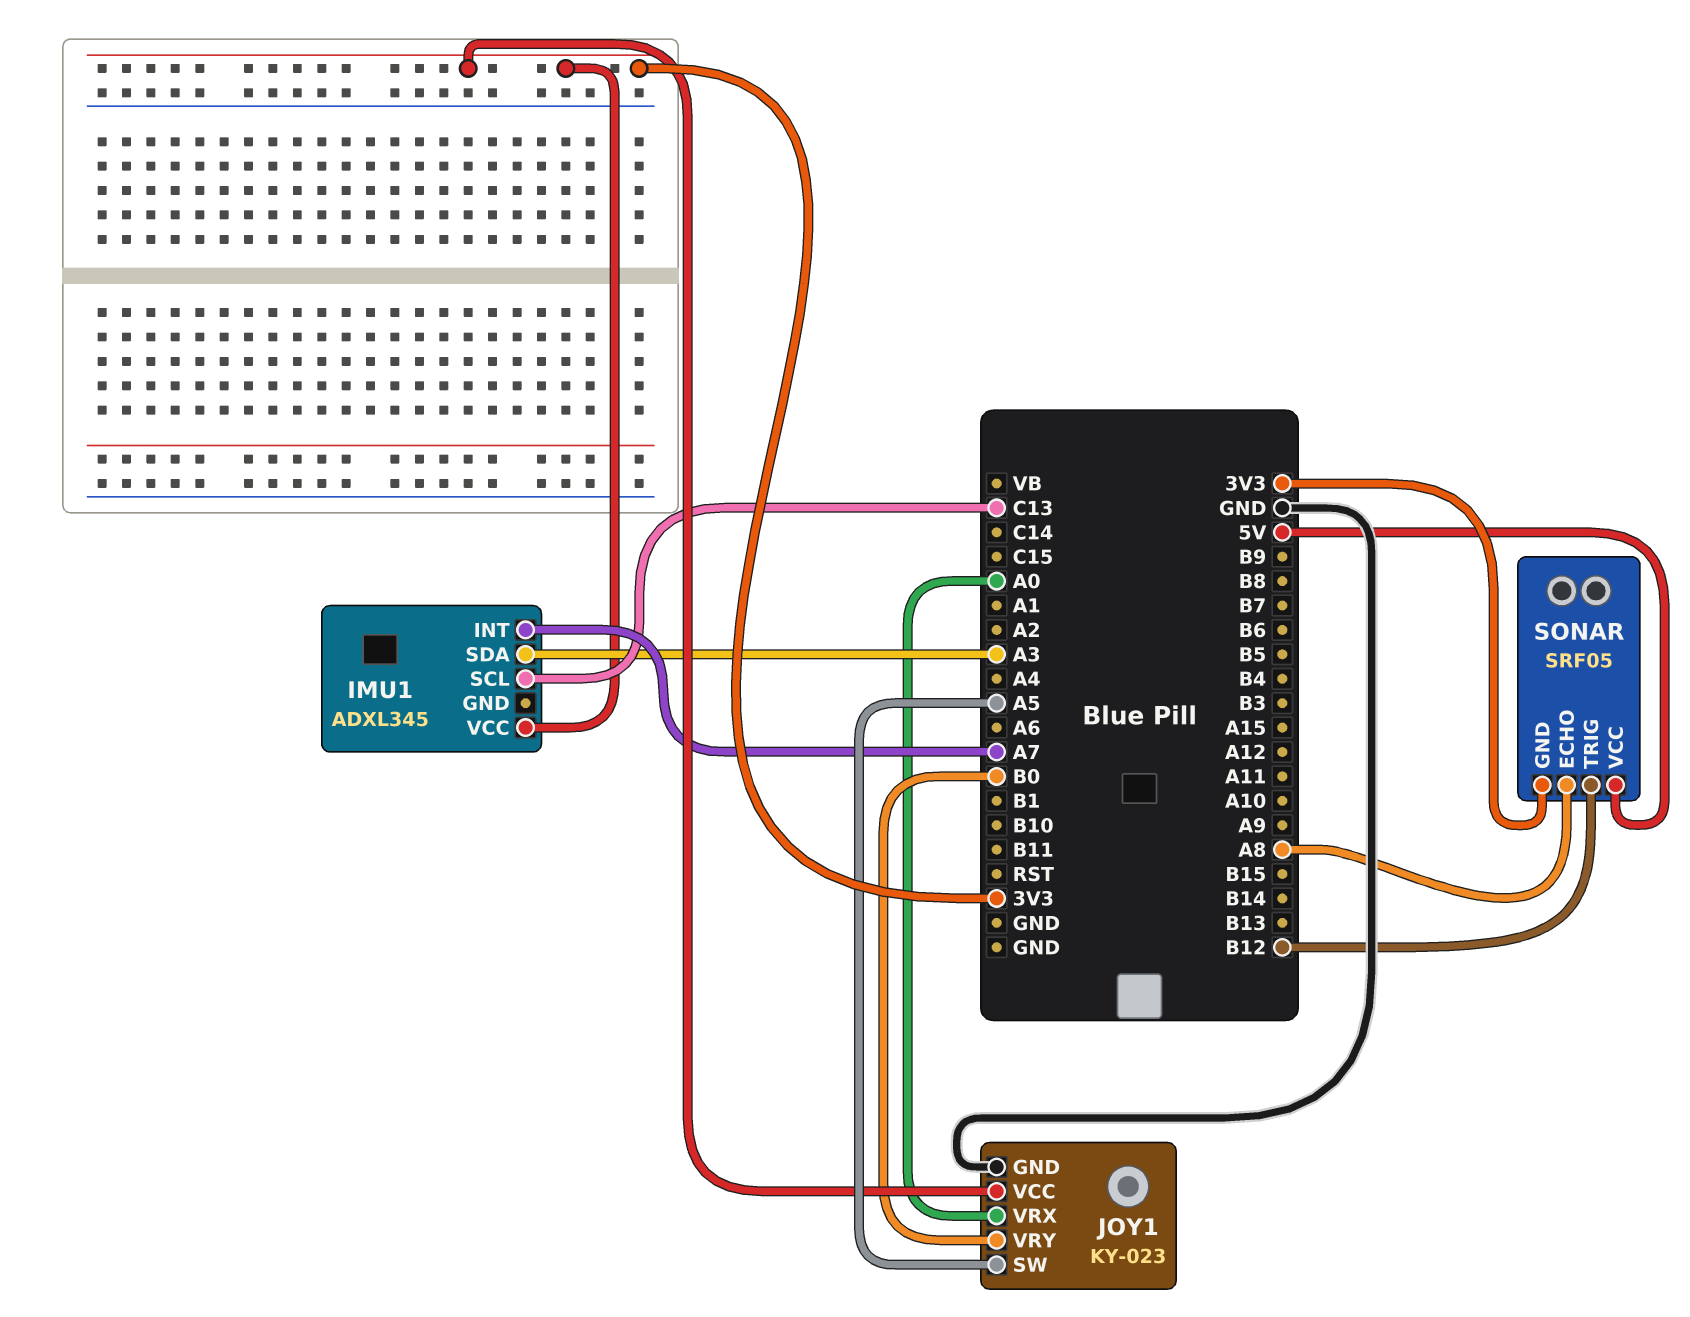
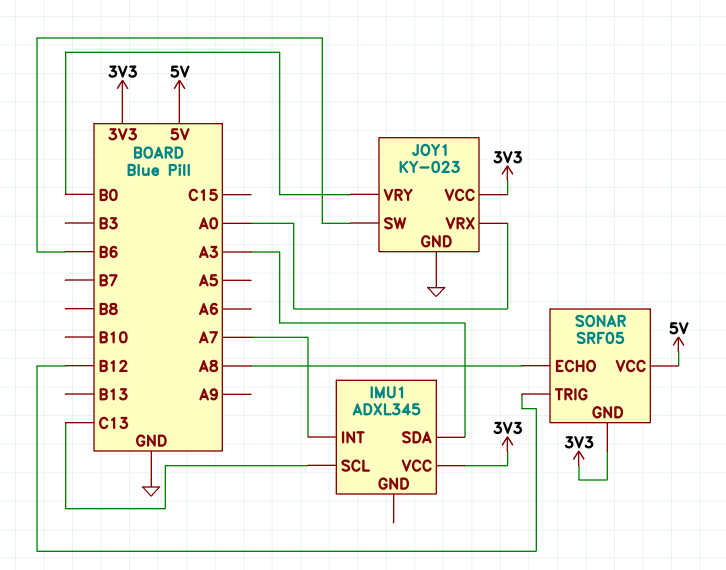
JOY1 pin SW: A5 -> B6

